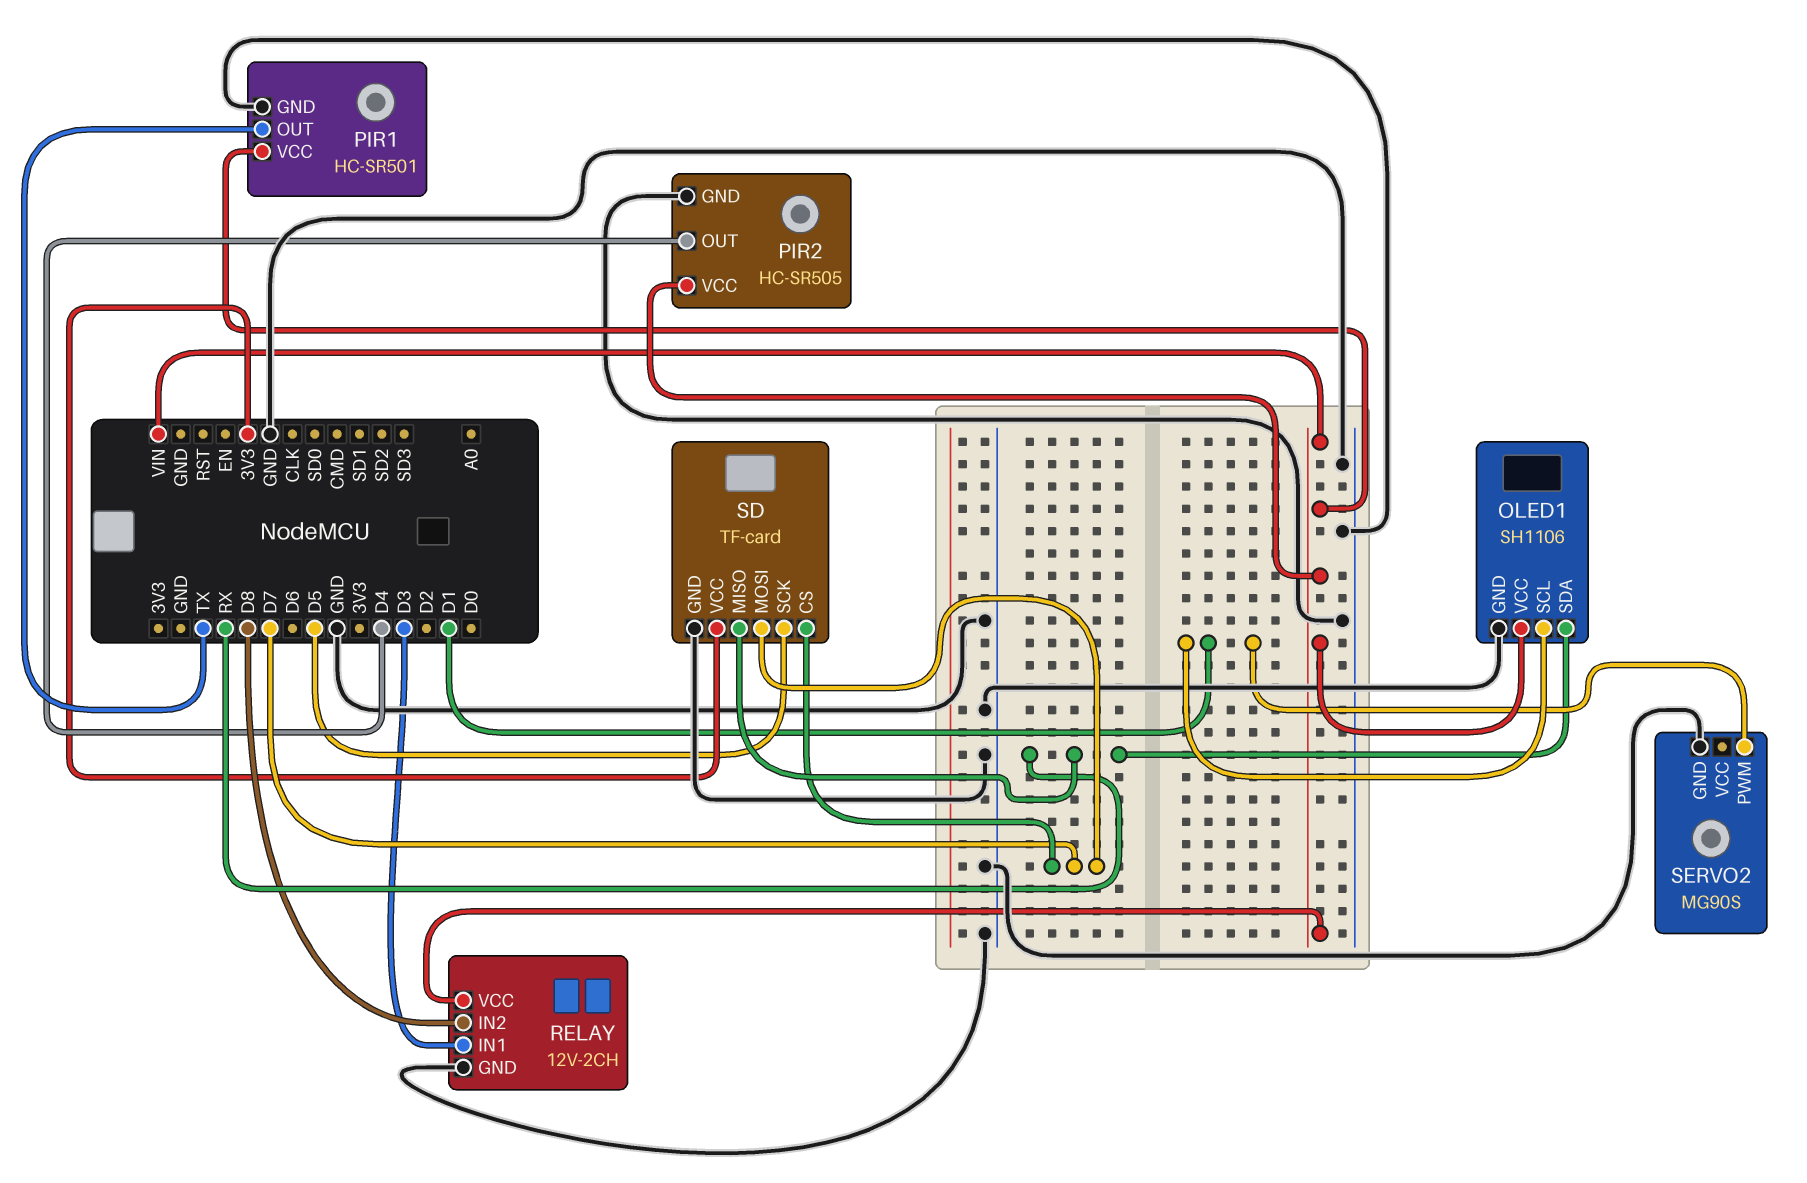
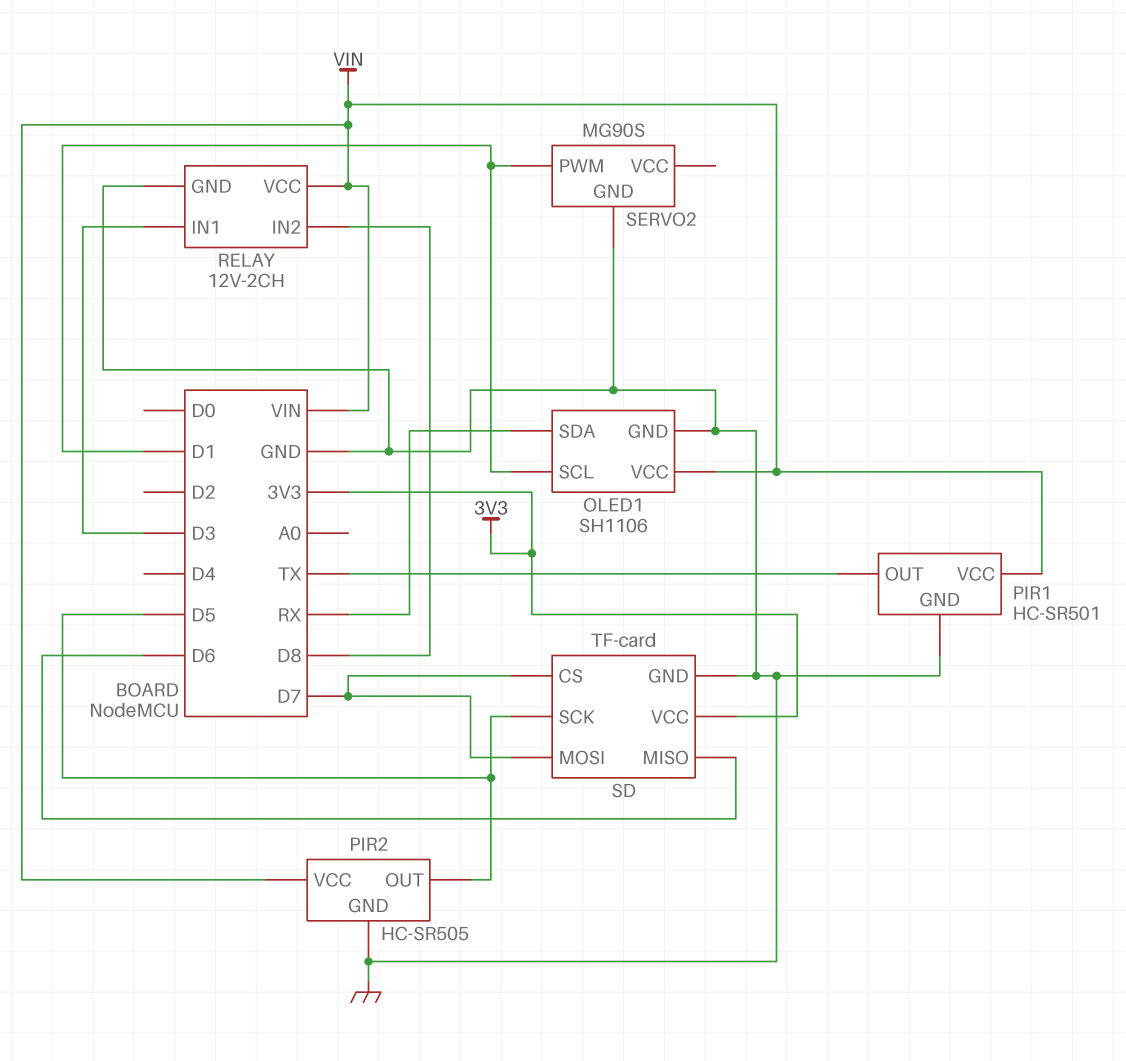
PIR2 pin OUT: D4 -> D5
SD pin MISO: RX -> D6

